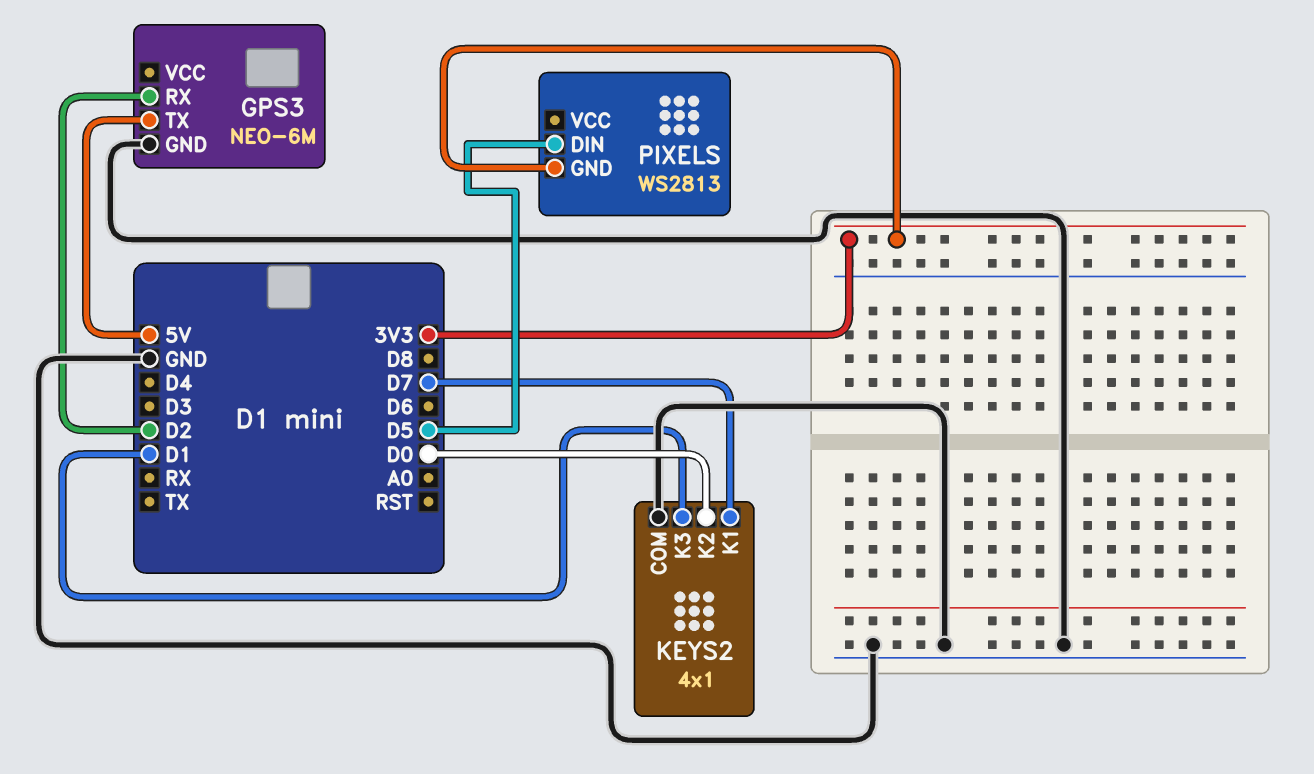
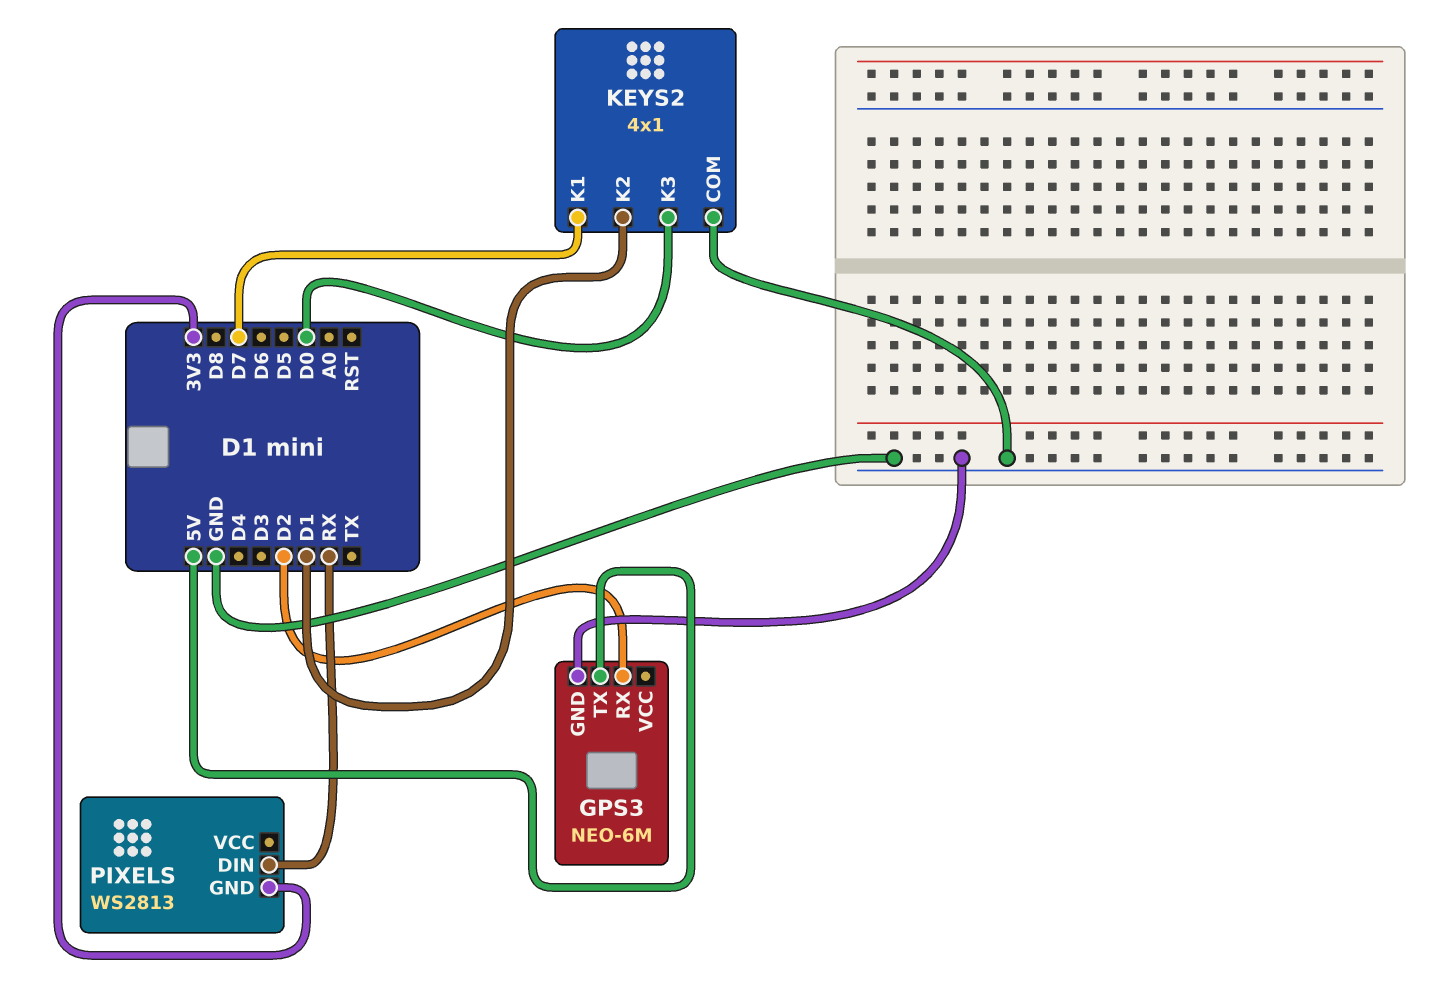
KEYS2 pin K2: D0 -> D1
KEYS2 pin K3: D1 -> D0
PIXELS pin DIN: D5 -> RX

